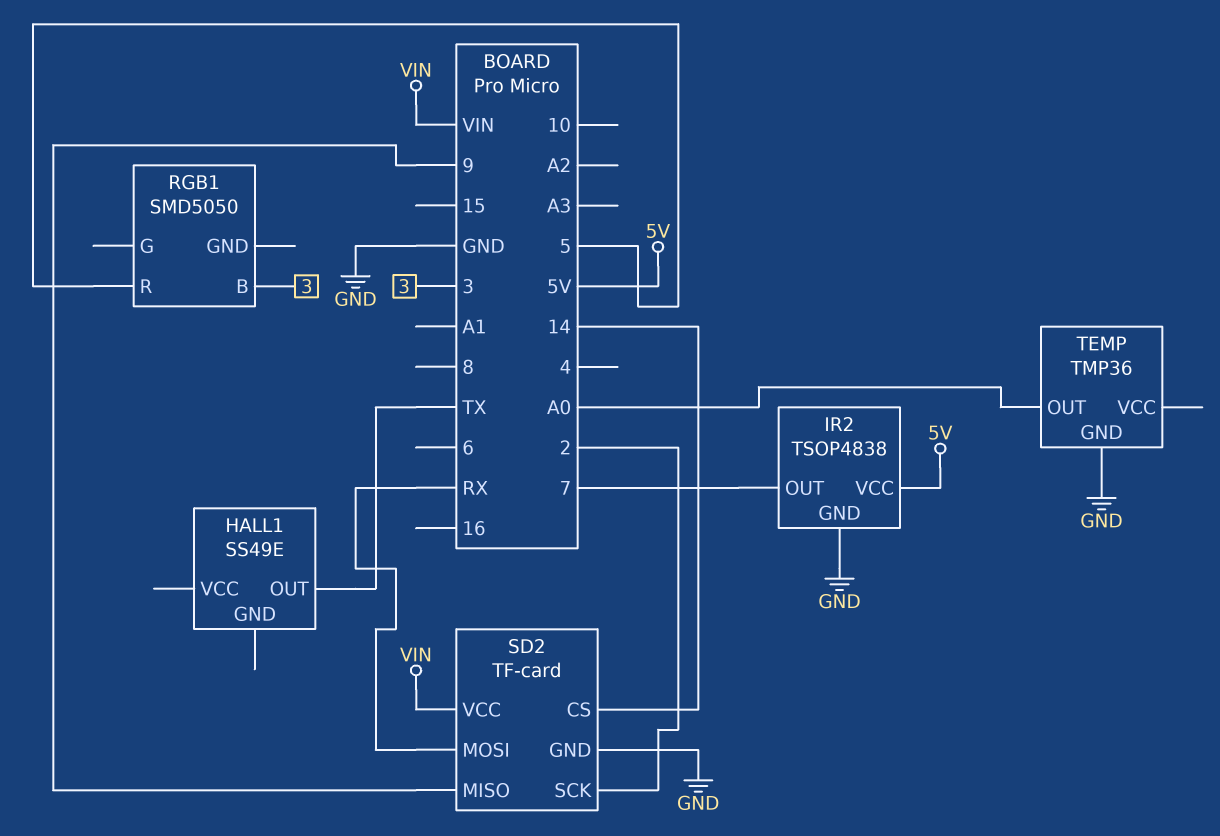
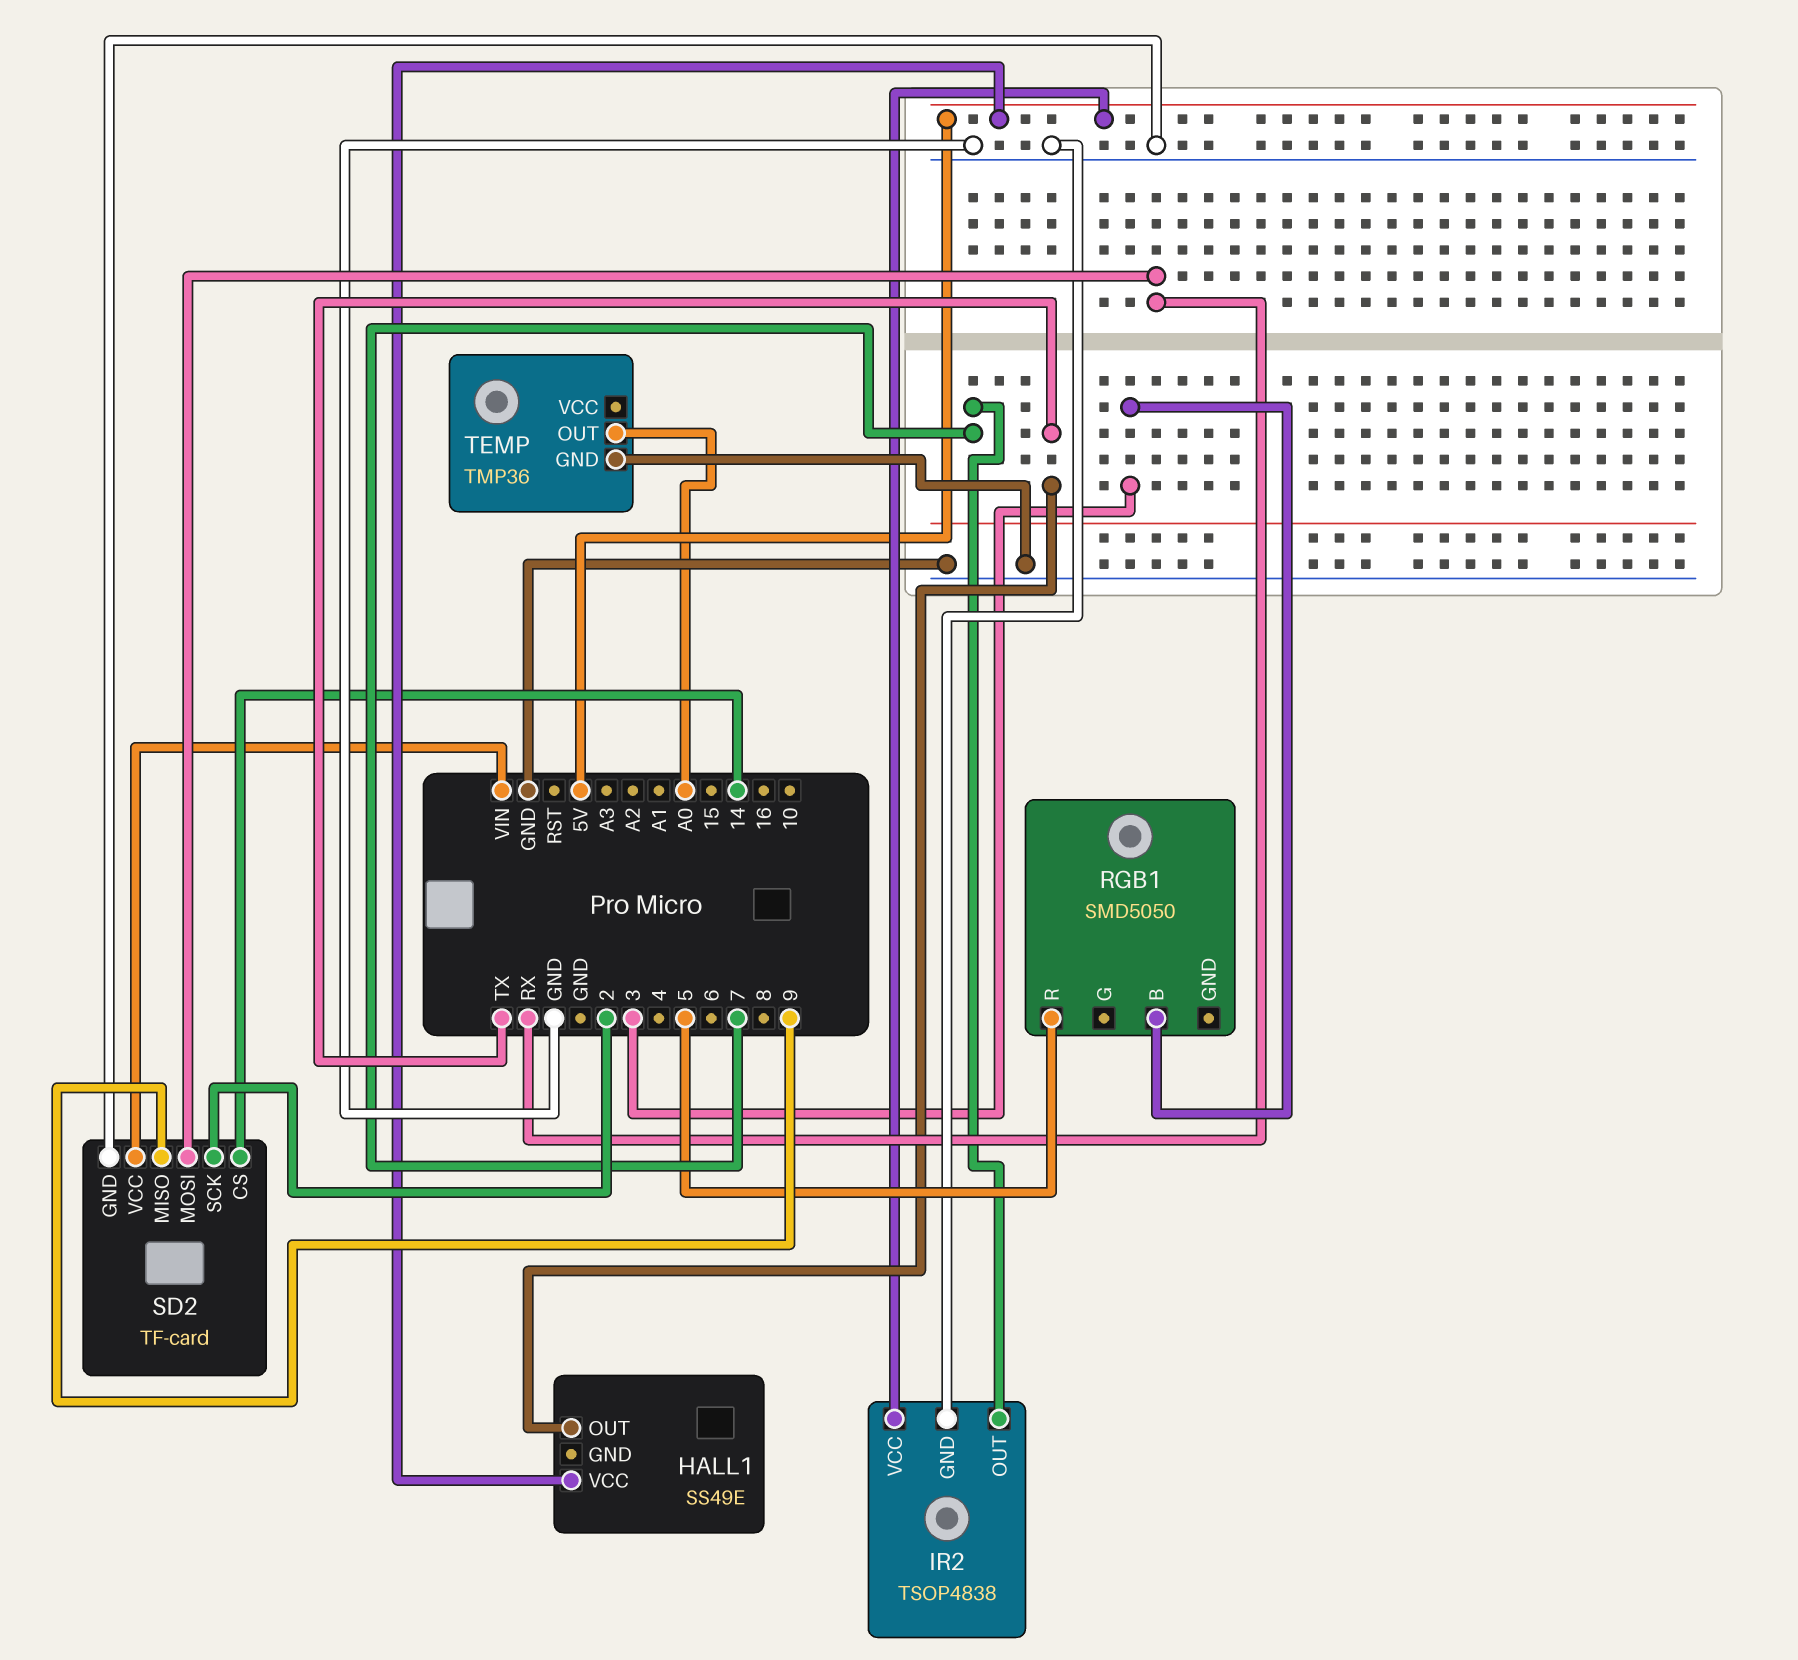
HALL1 pin VCC: none -> 5V

